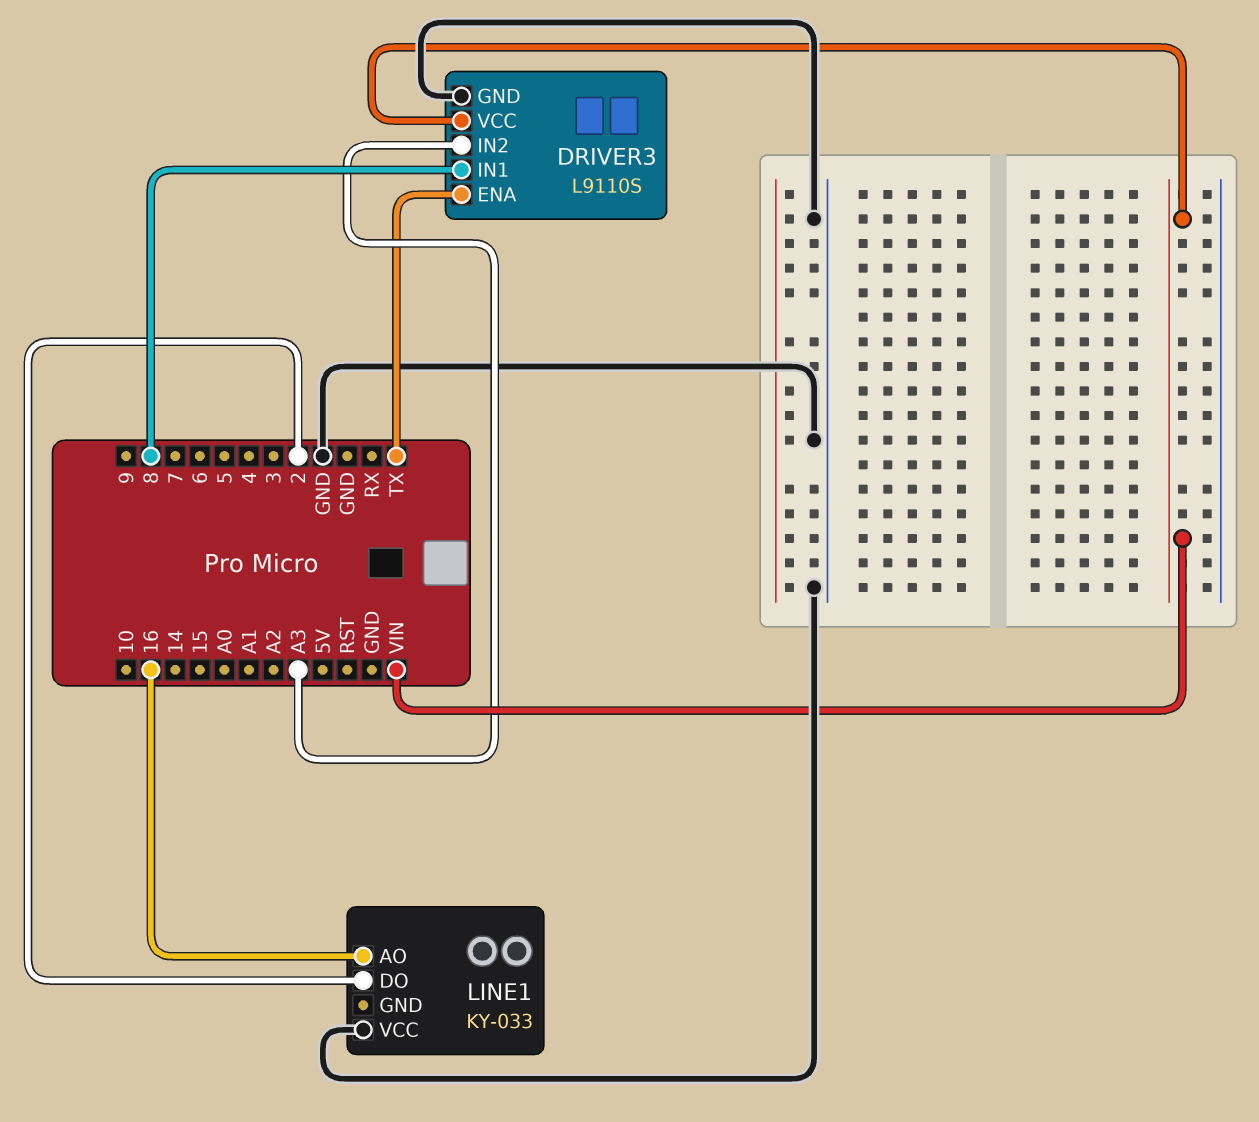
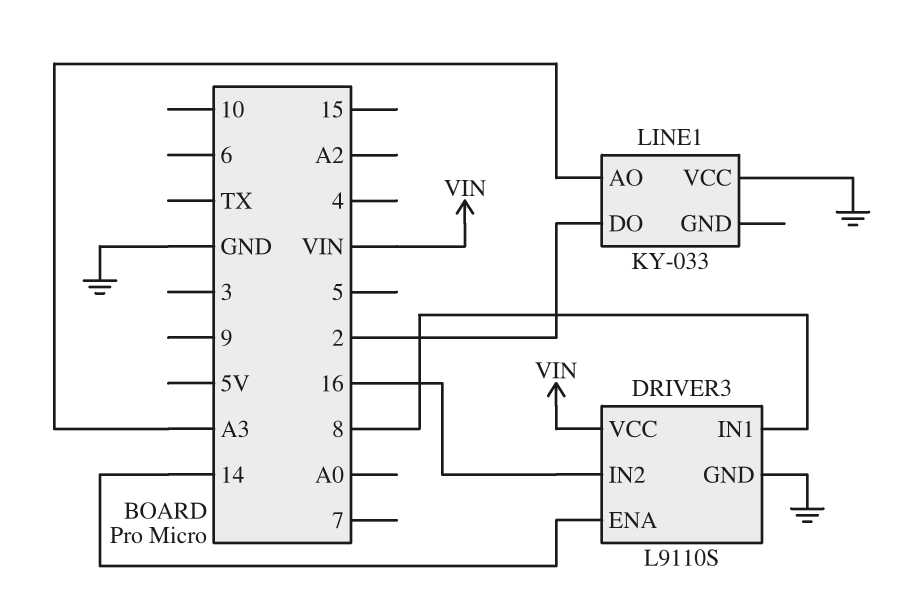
DRIVER3 pin ENA: TX -> 14
DRIVER3 pin IN2: A3 -> 16
LINE1 pin AO: 16 -> A3

